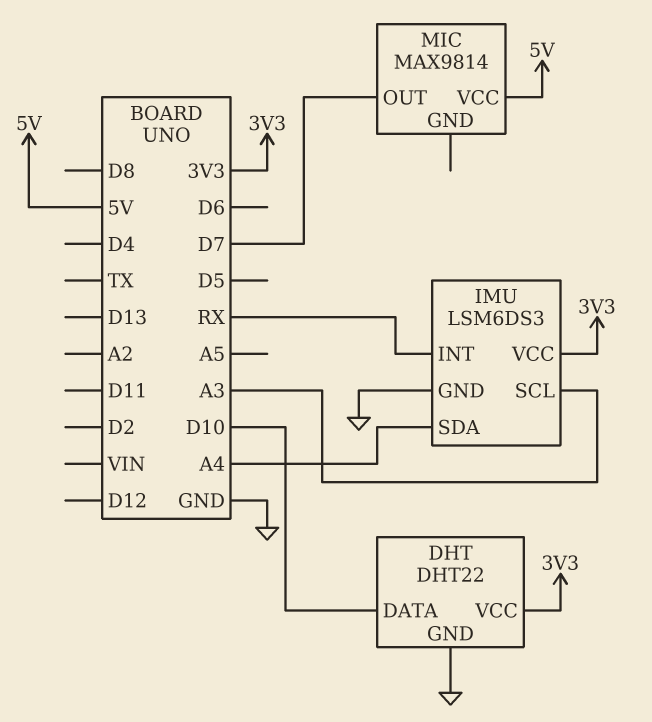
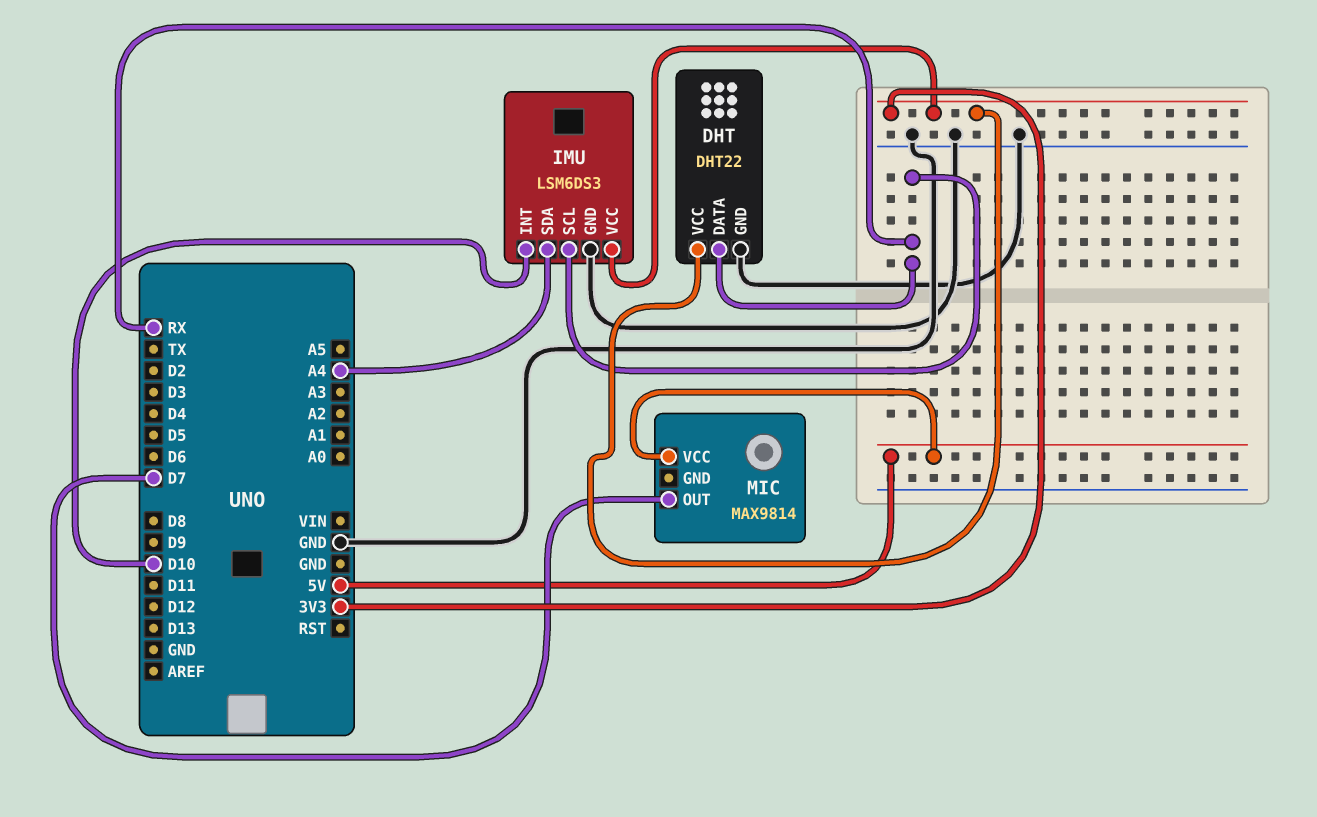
DHT pin DATA: D10 -> RX
IMU pin INT: RX -> D10
IMU pin SCL: A3 -> RX

